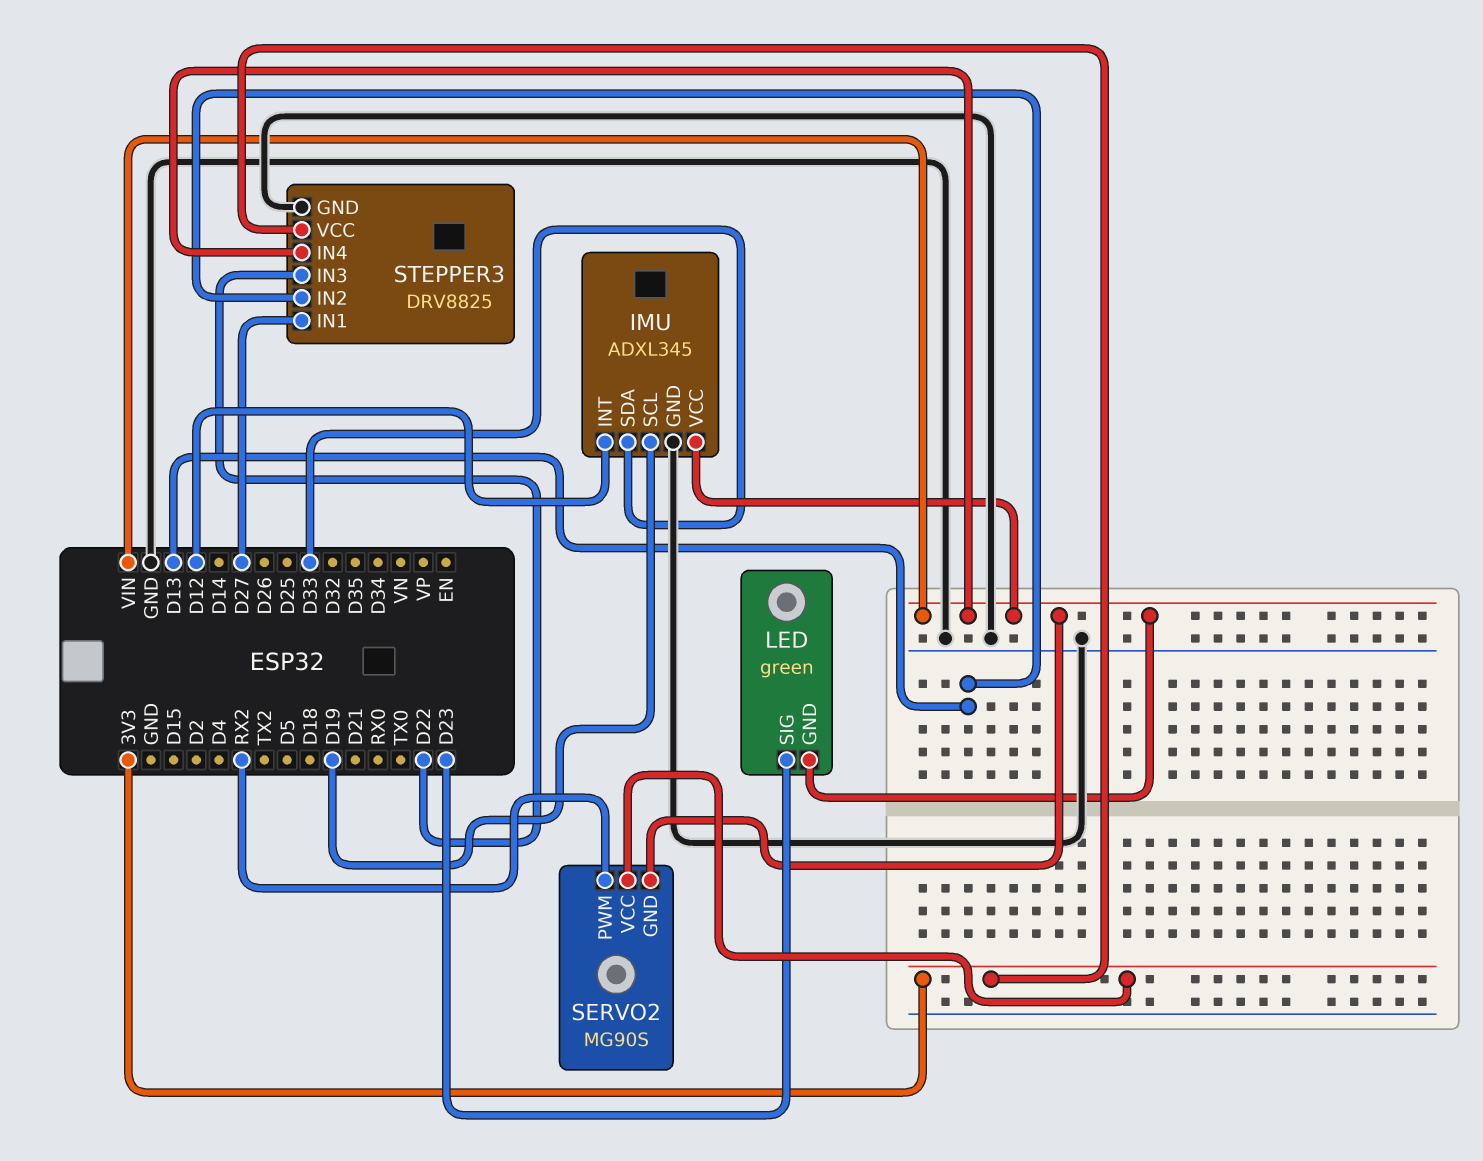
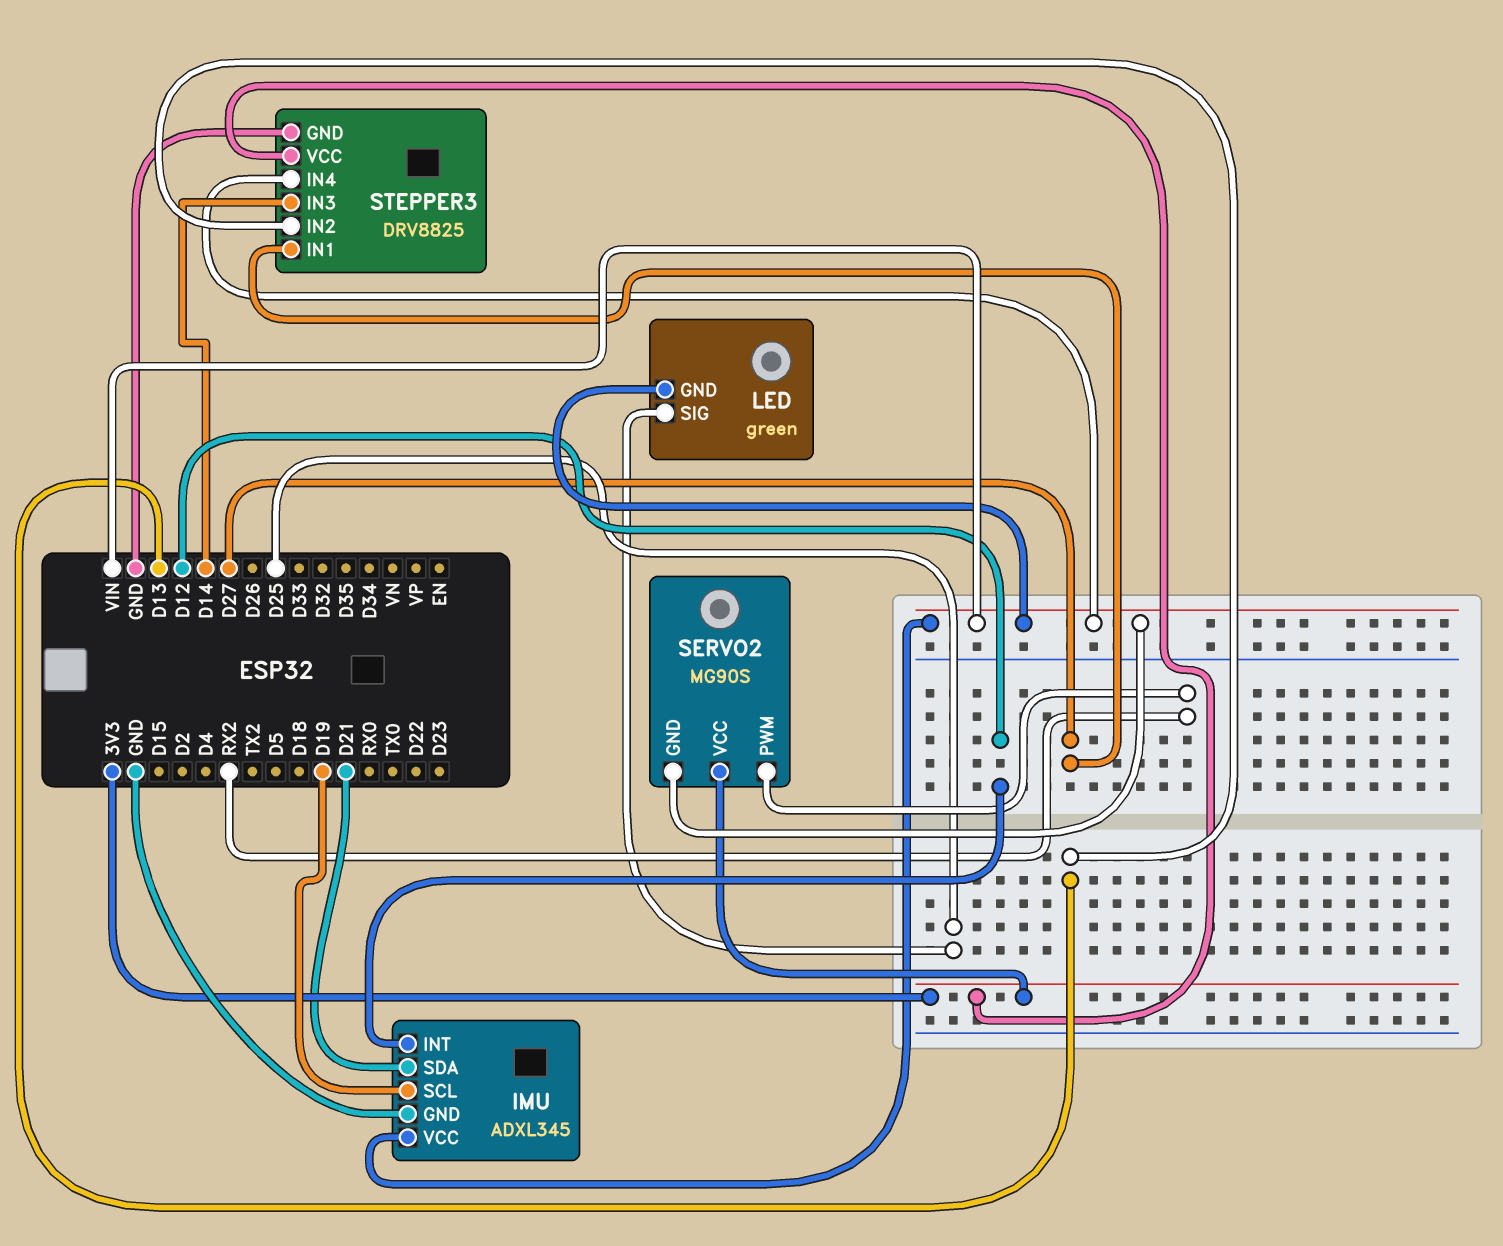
IMU pin SDA: D33 -> D21
LED pin SIG: D23 -> D25
STEPPER3 pin IN3: D22 -> D14

